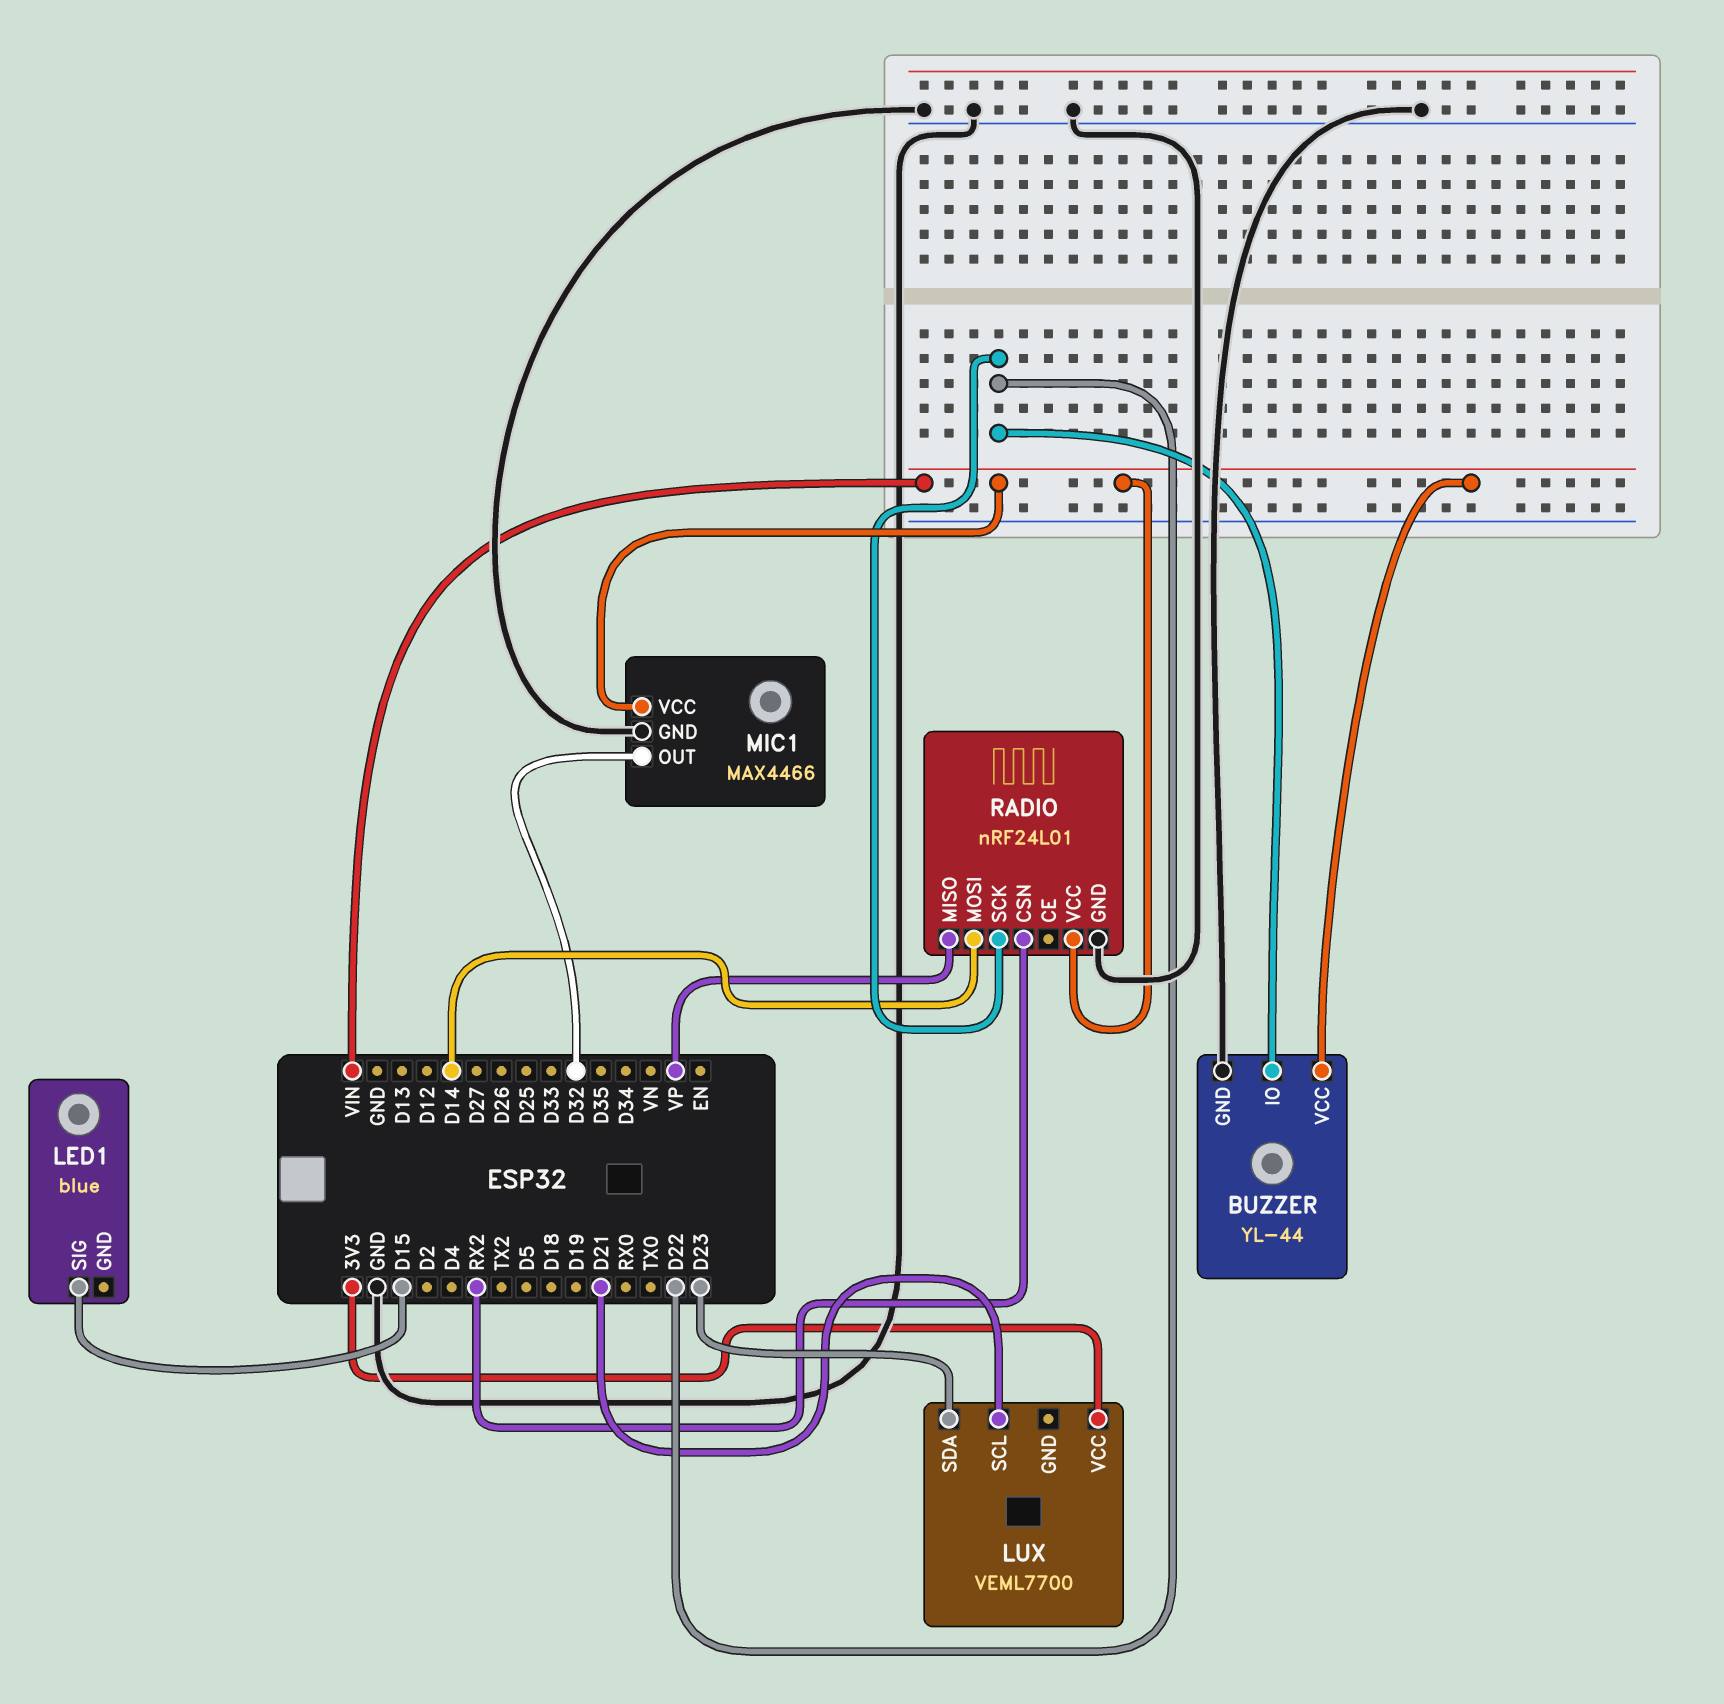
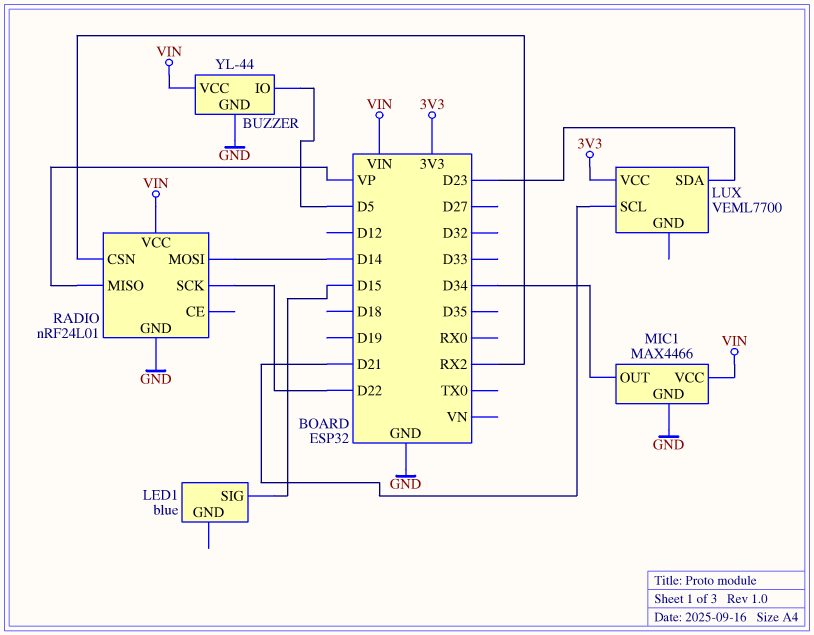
BUZZER pin IO: D22 -> D5
MIC1 pin OUT: D32 -> D34

